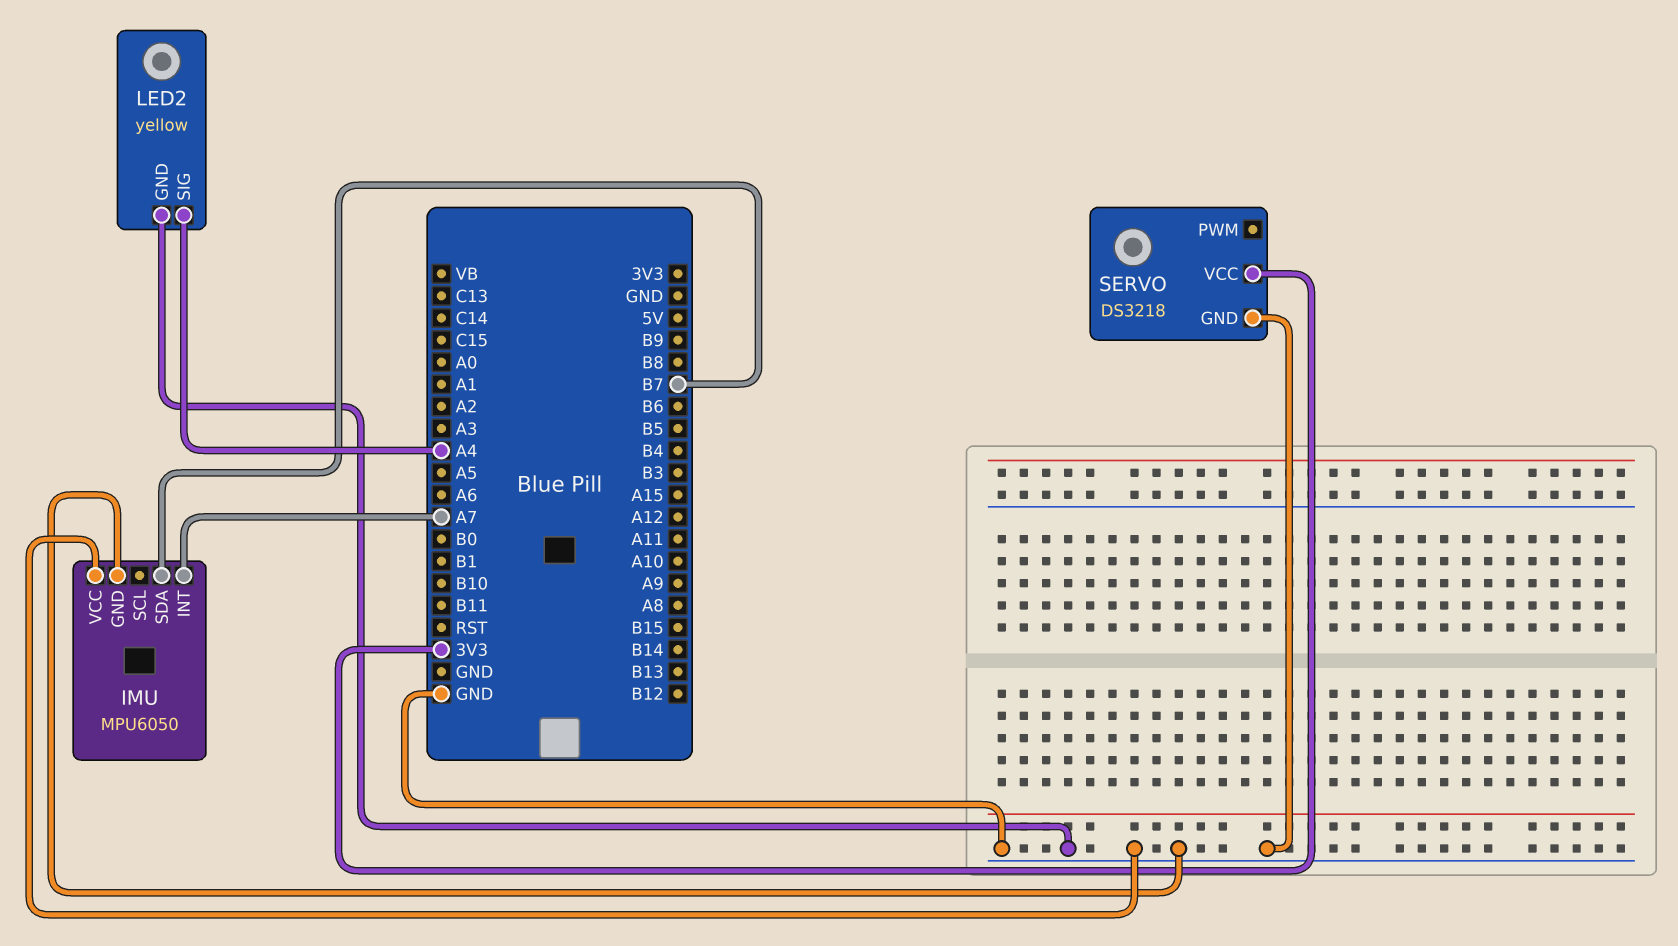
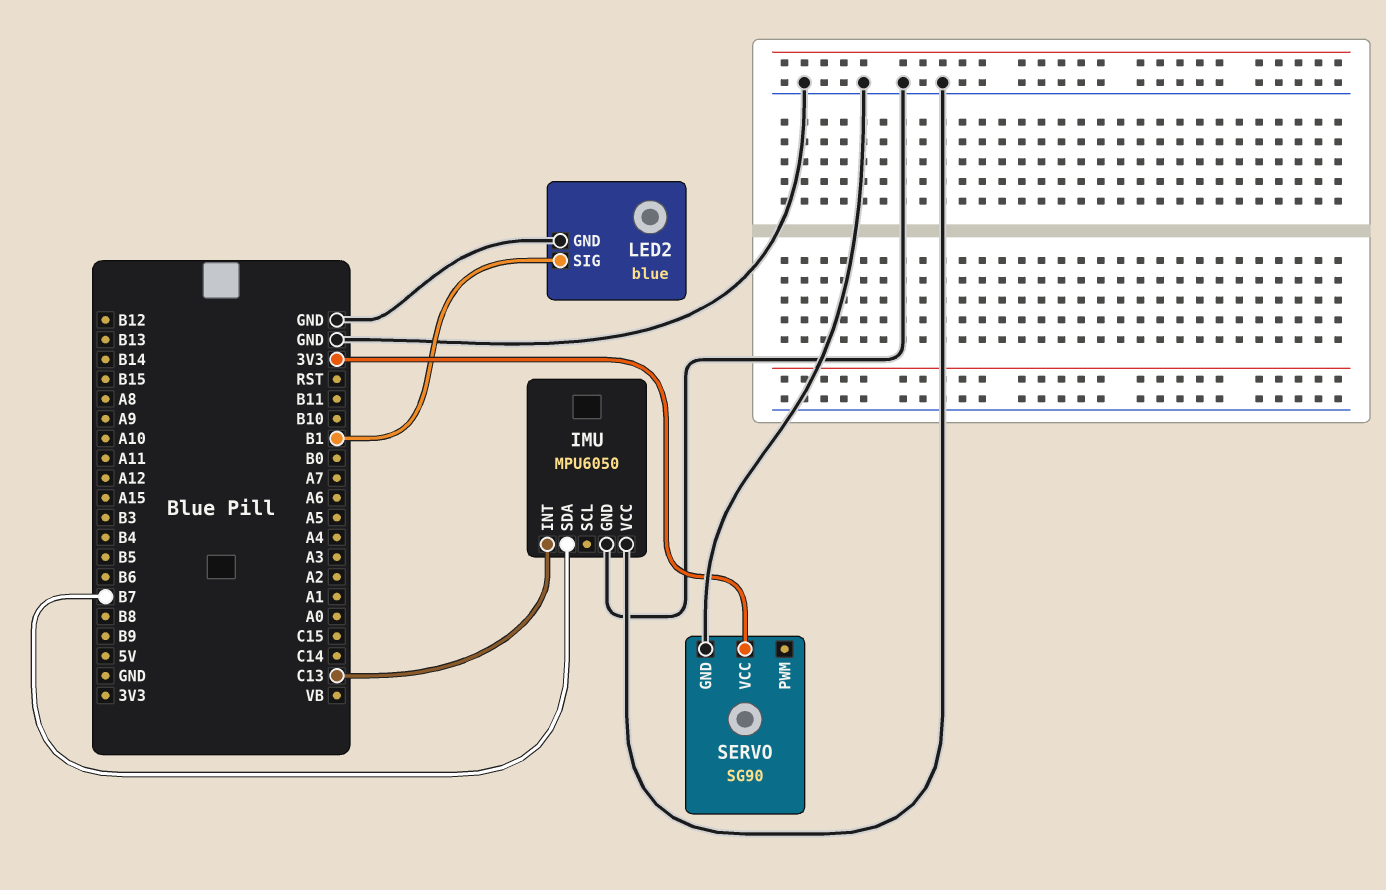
IMU pin INT: A7 -> C13
LED2: yellow -> blue
LED2 pin SIG: A4 -> B1
SERVO: DS3218 -> SG90

